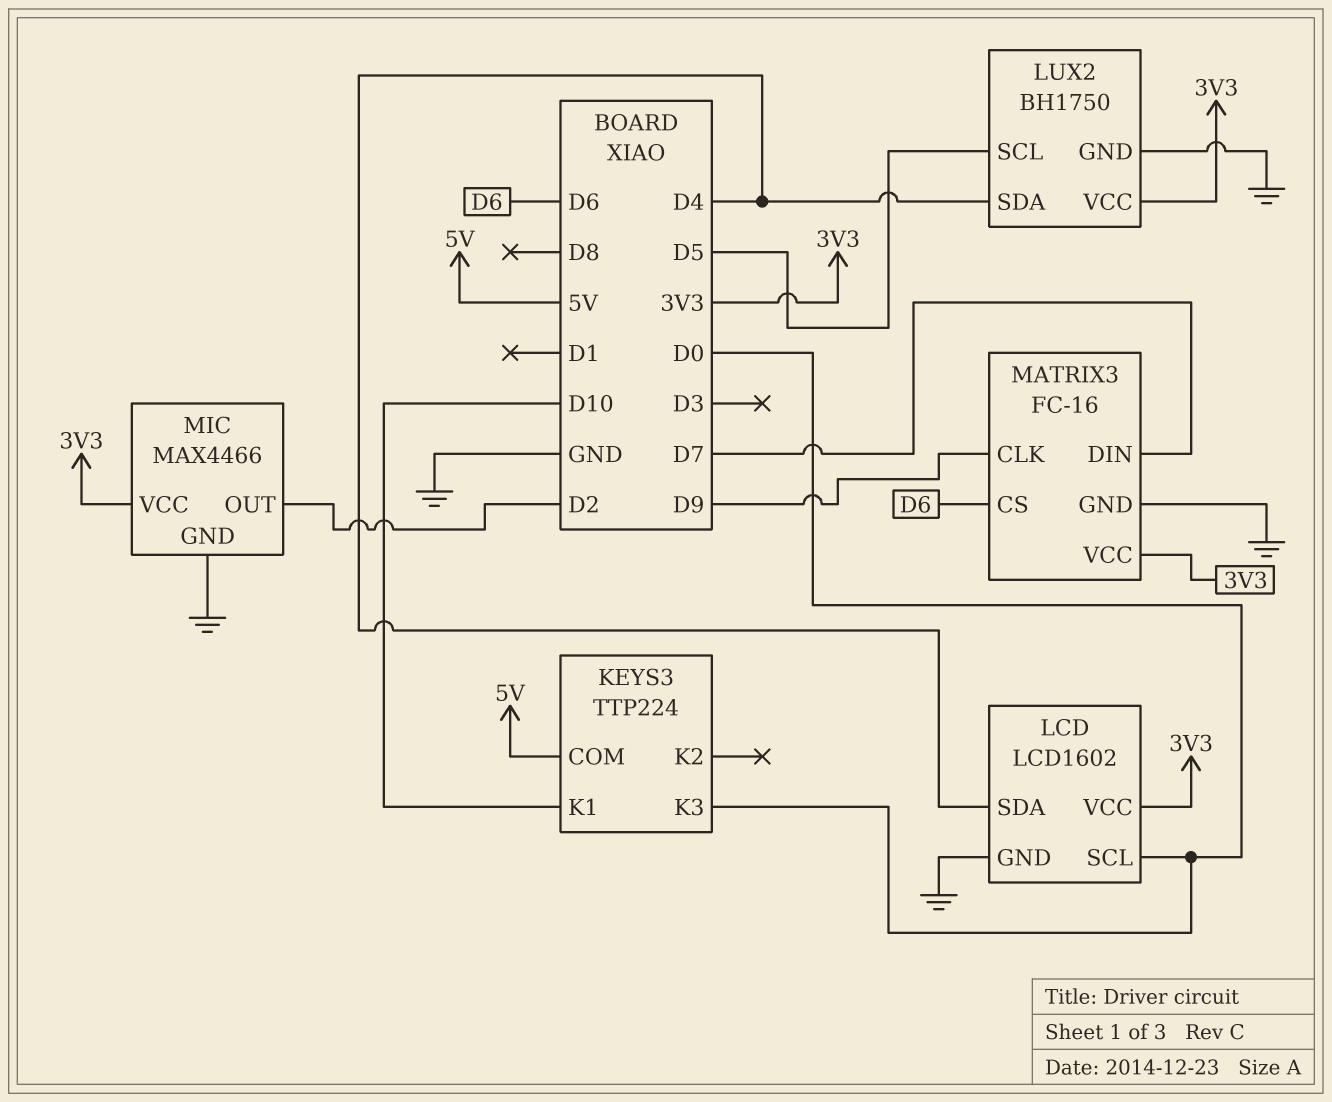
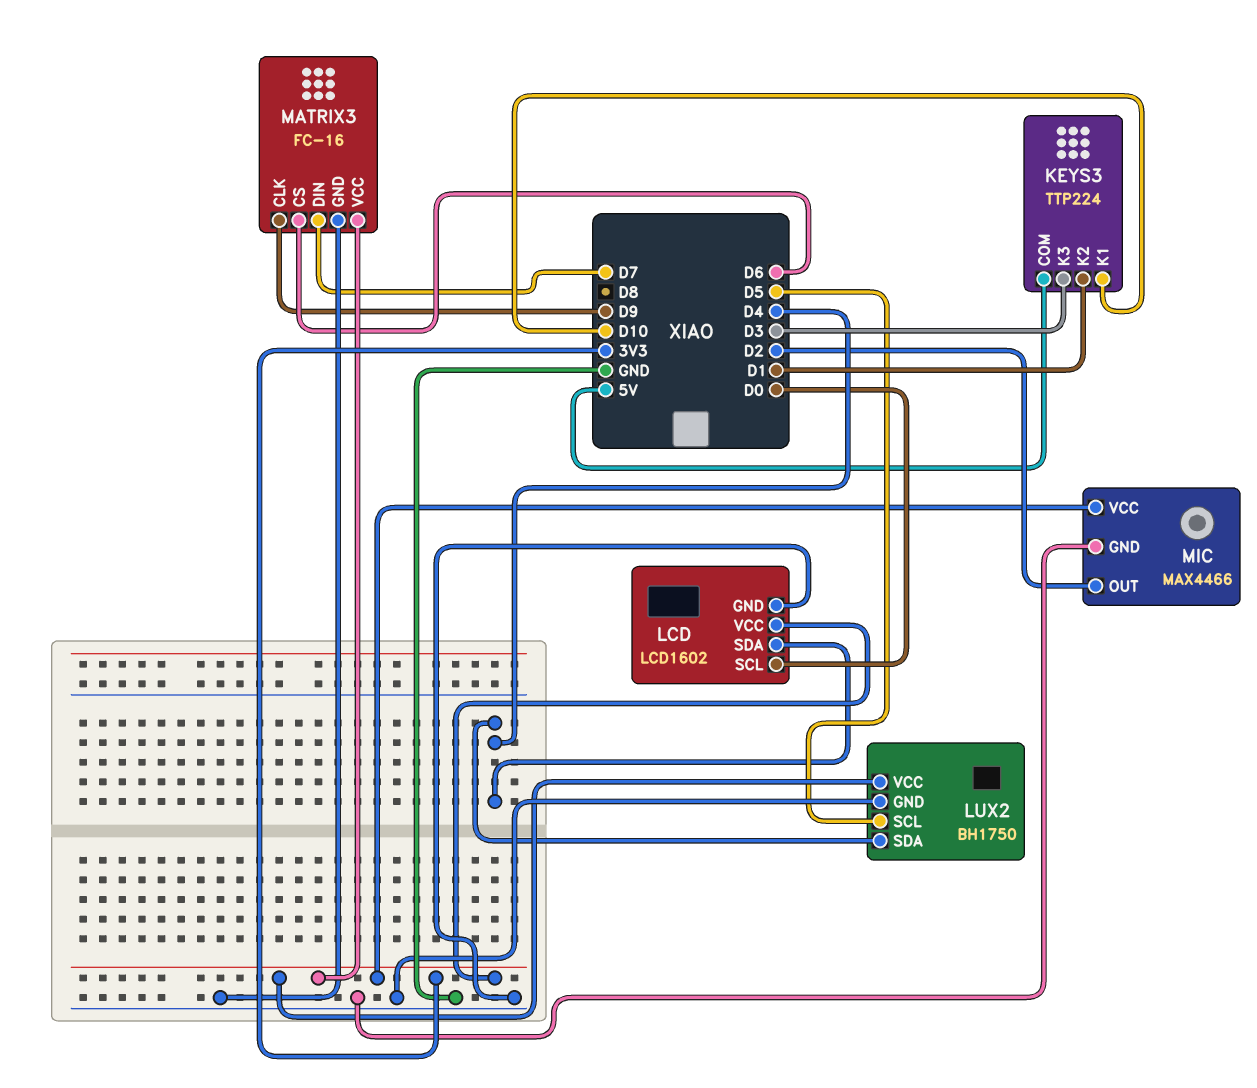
KEYS3 pin K2: none -> D1
KEYS3 pin K3: D0 -> D3

